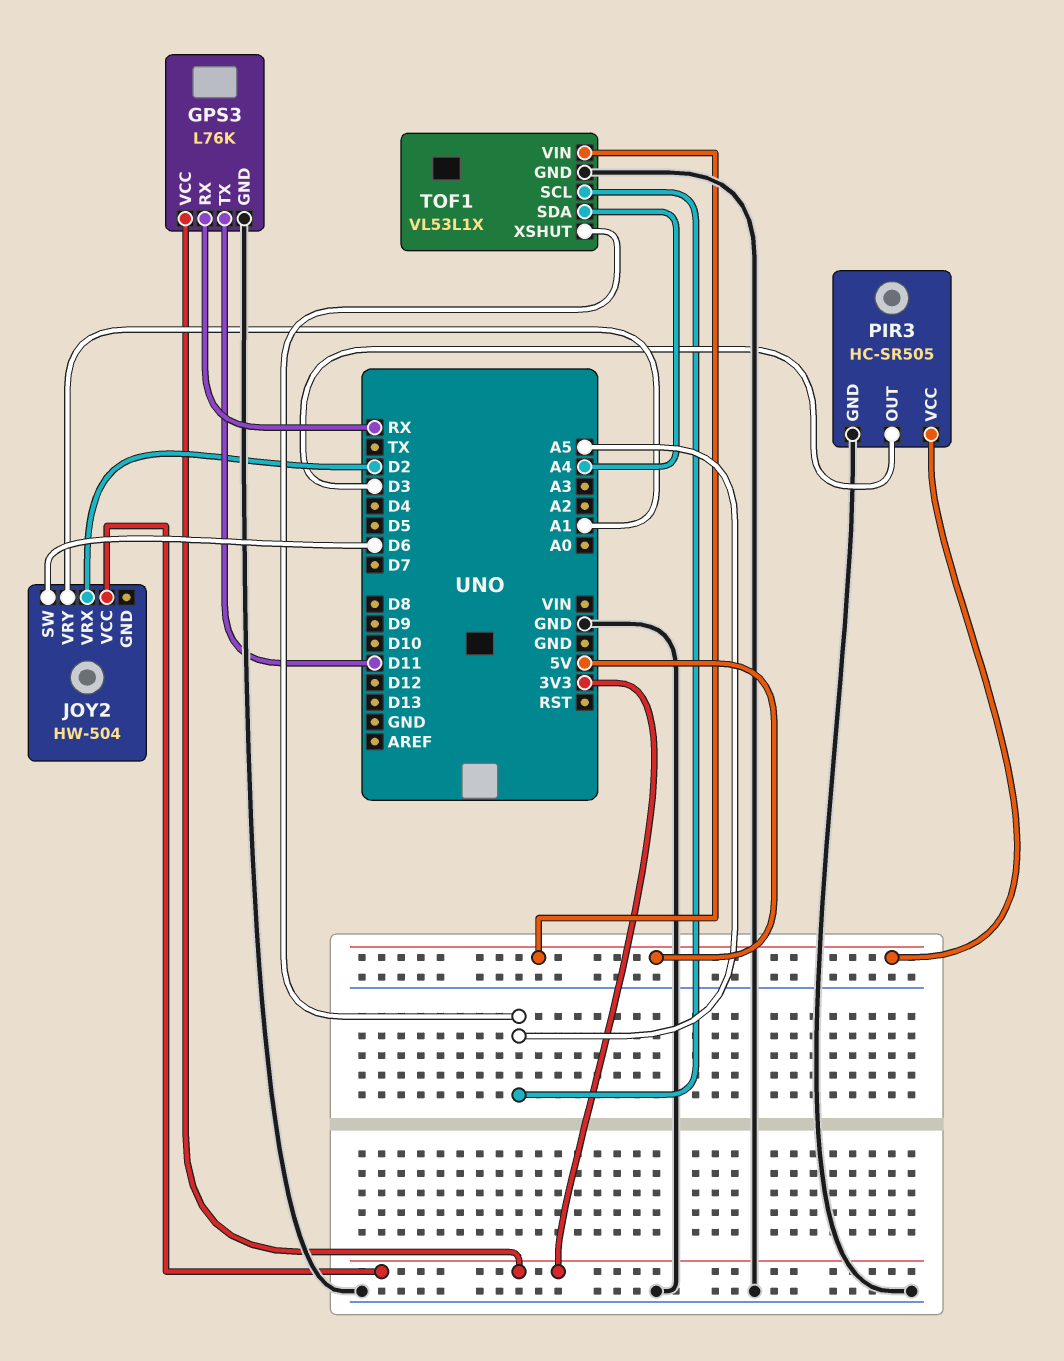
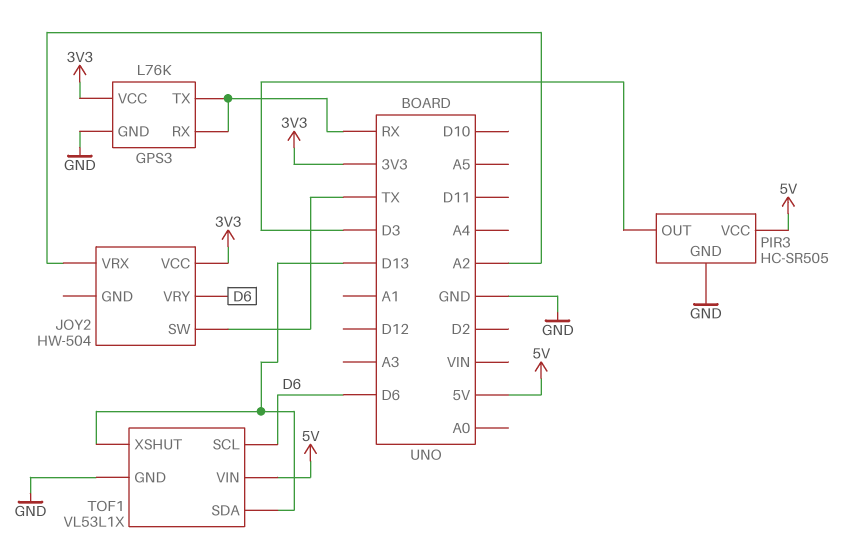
GPS3 pin TX: D11 -> RX
JOY2 pin SW: D6 -> TX
JOY2 pin VRX: D2 -> A2
JOY2 pin VRY: A1 -> D6
TOF1 pin SCL: A5 -> D6
TOF1 pin SDA: A4 -> D13
TOF1 pin XSHUT: A5 -> D13

